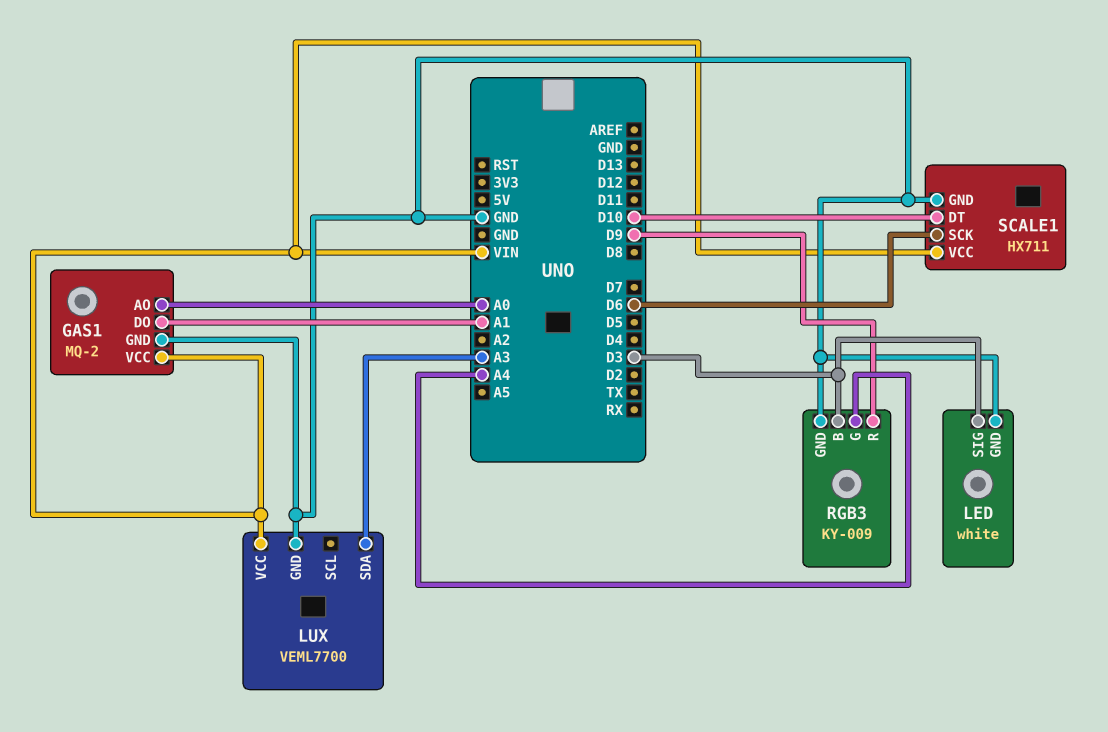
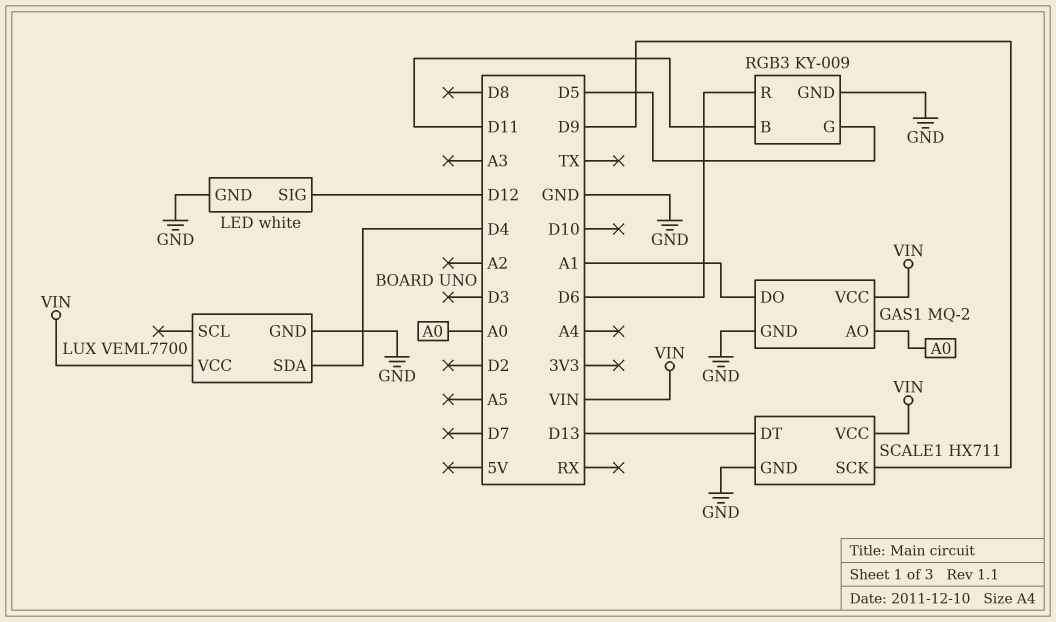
LED pin SIG: D3 -> D12
LUX pin SDA: A3 -> D4
RGB3 pin B: D3 -> D11
RGB3 pin G: A4 -> D5
RGB3 pin R: D9 -> D6
SCALE1 pin DT: D10 -> D13
SCALE1 pin SCK: D6 -> D9

